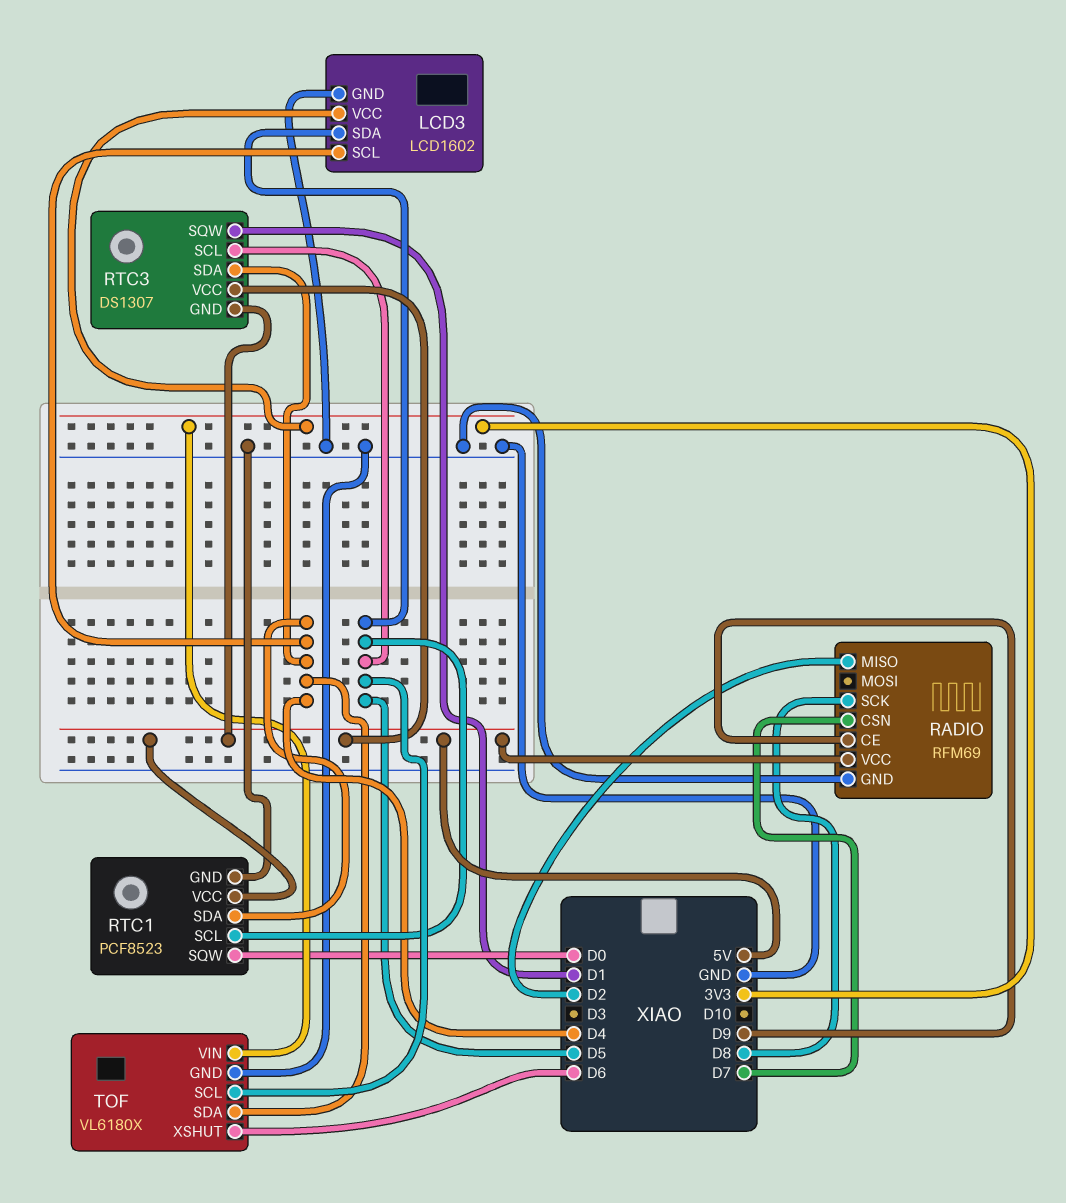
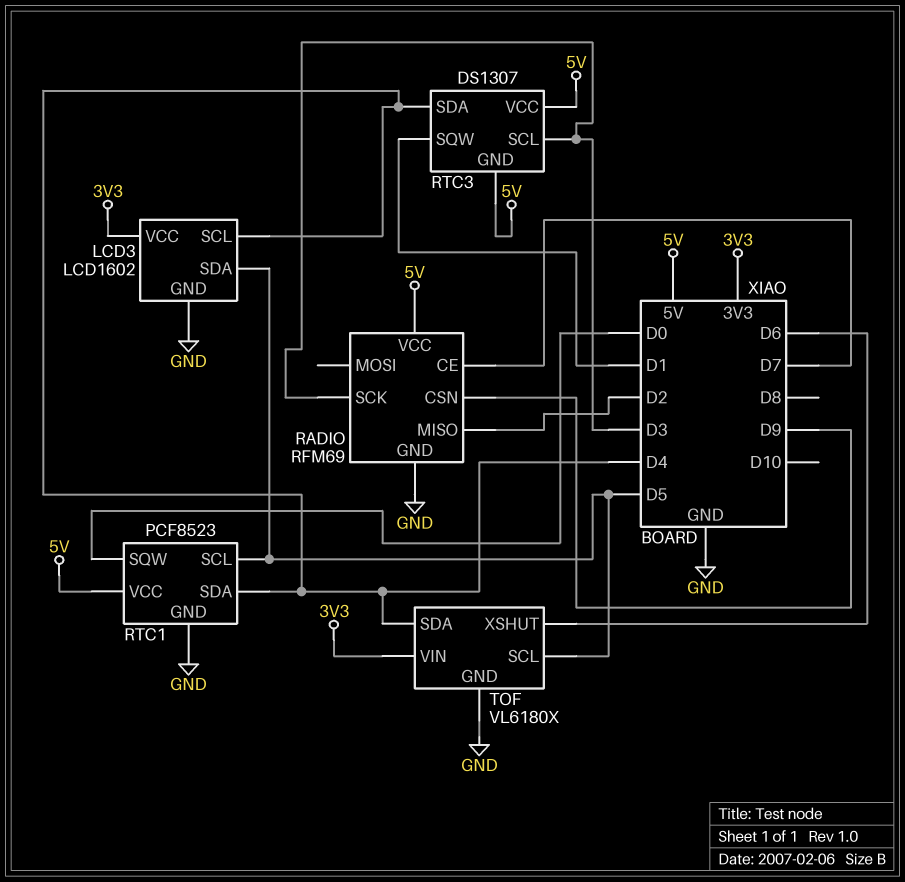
RADIO pin CE: D9 -> D7
RADIO pin CSN: D7 -> D9
RADIO pin SCK: D8 -> D3
RTC3 pin SCL: D5 -> D3

